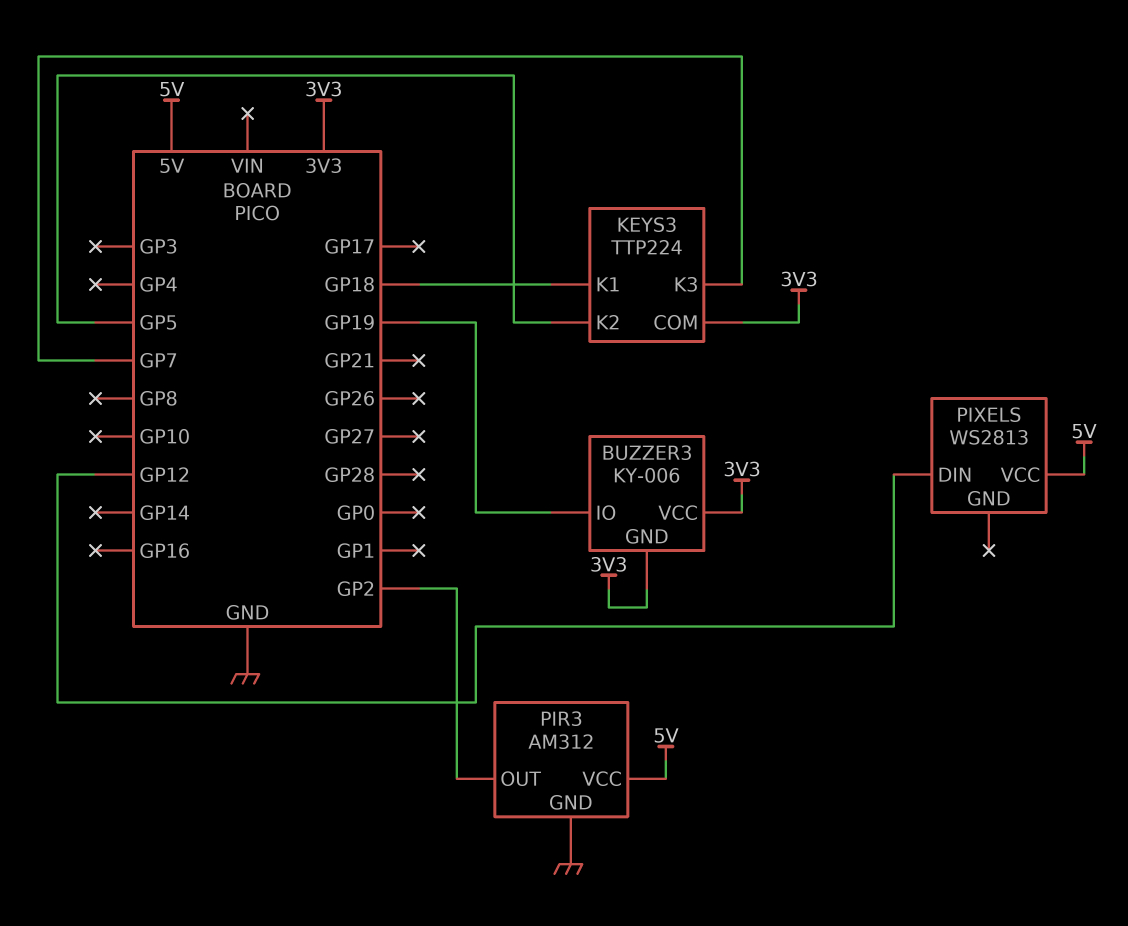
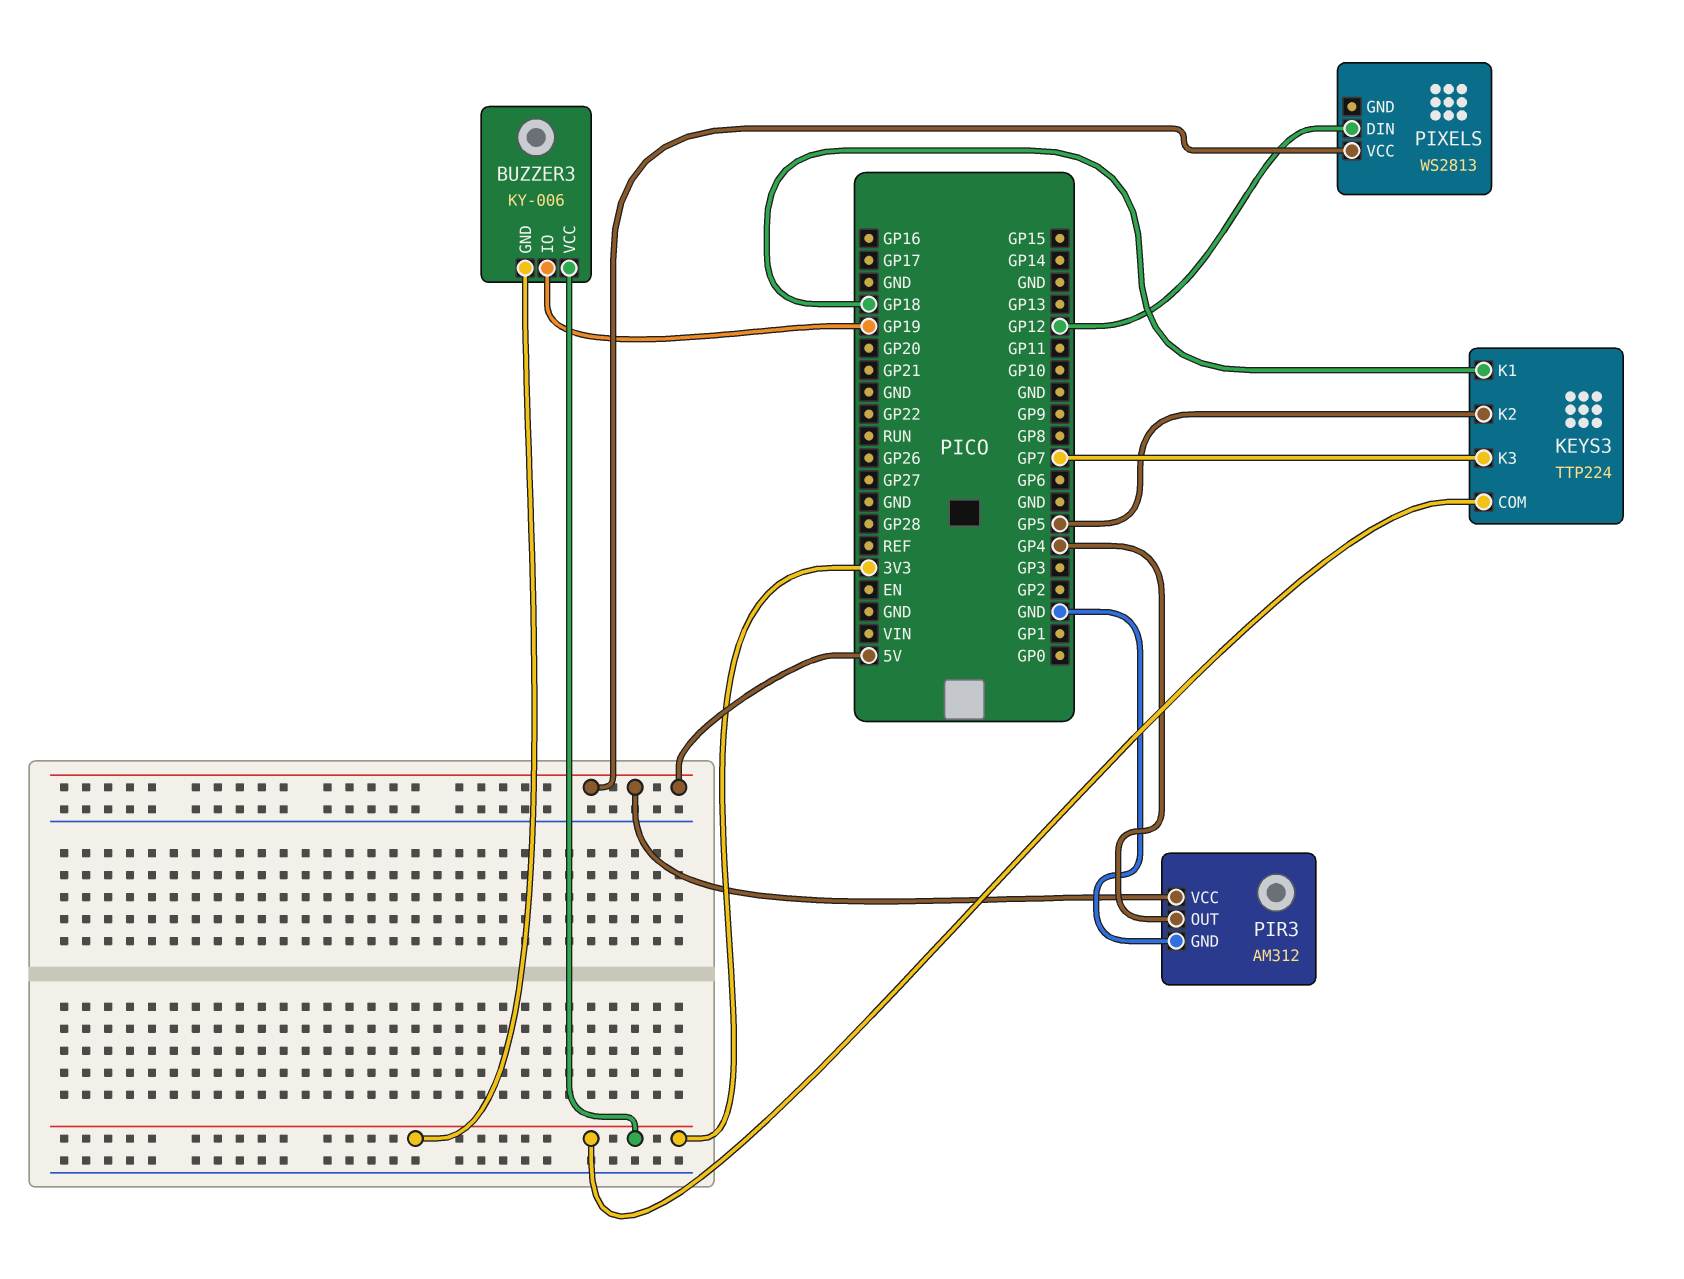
PIR3 pin OUT: GP2 -> GP4

